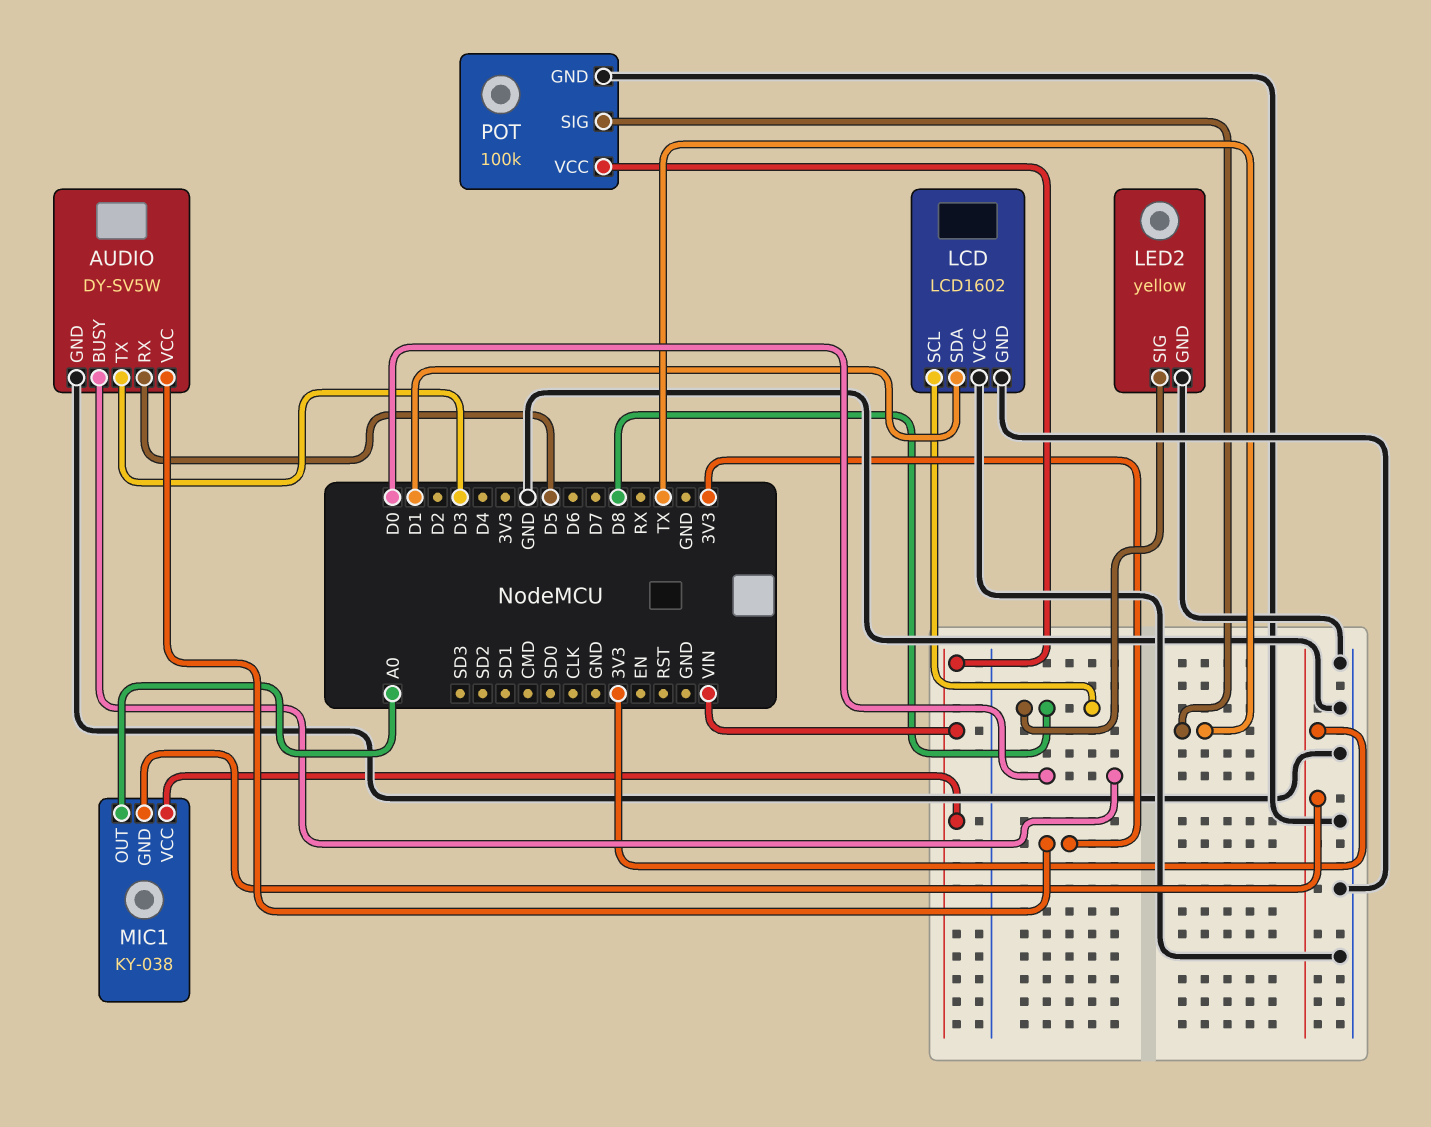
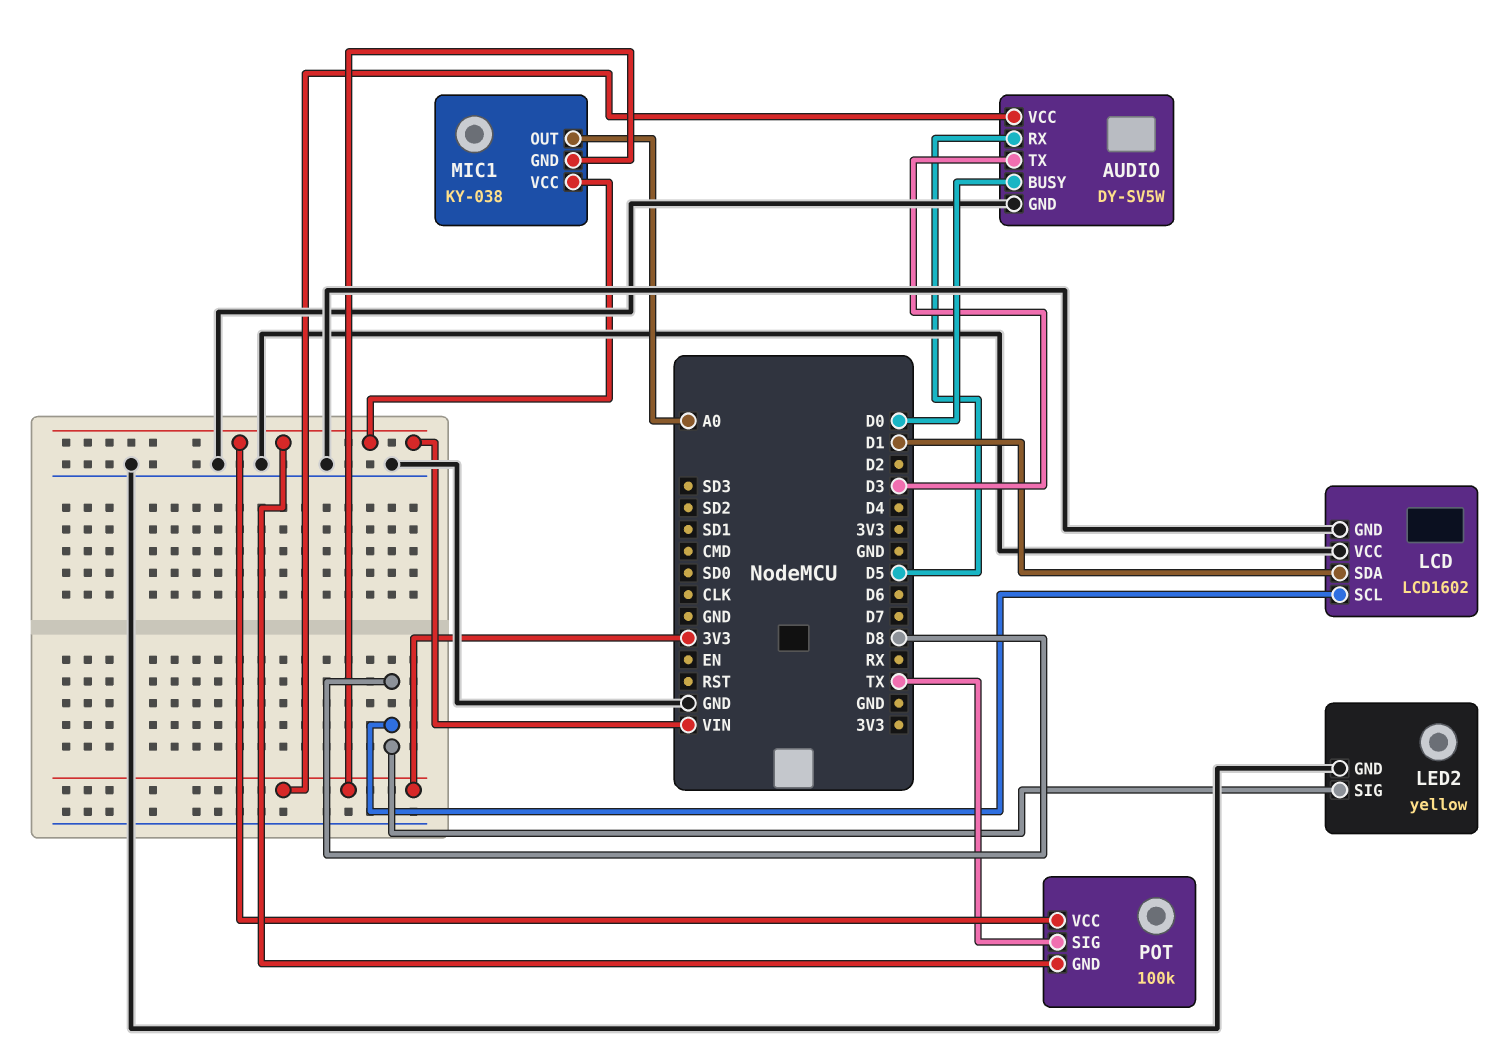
POT pin GND: GND -> VIN

